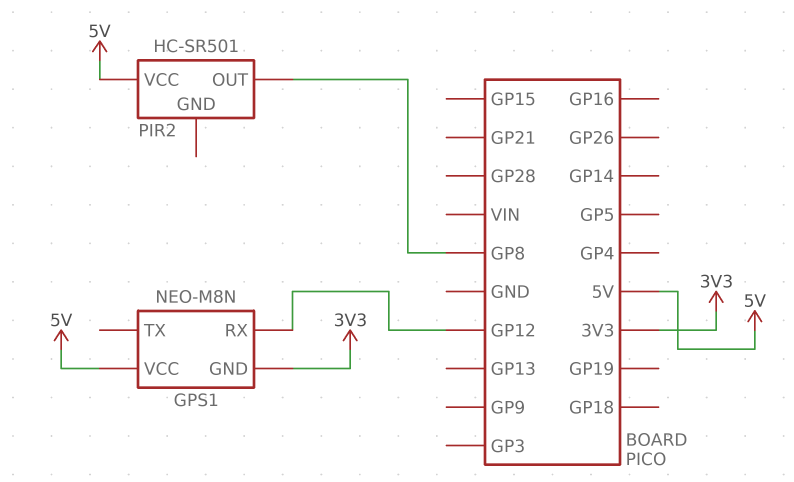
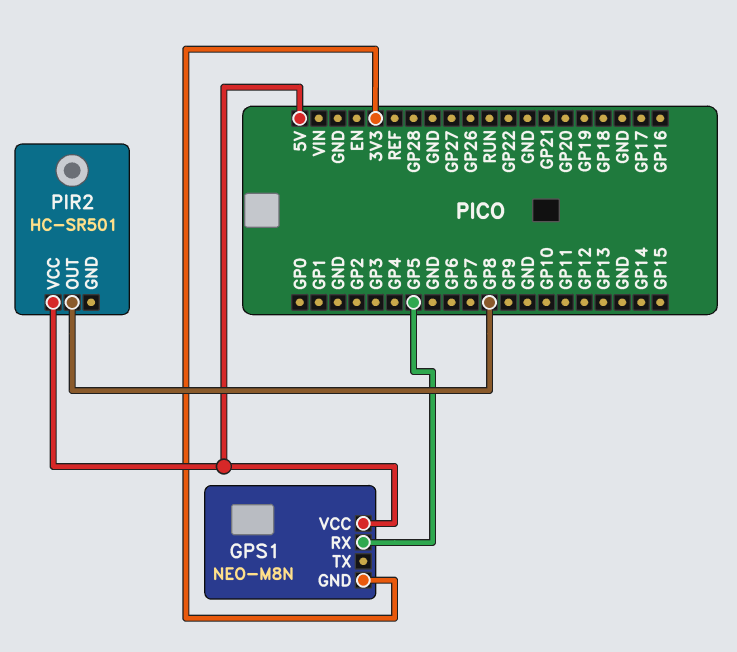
GPS1 pin RX: GP12 -> GP5

